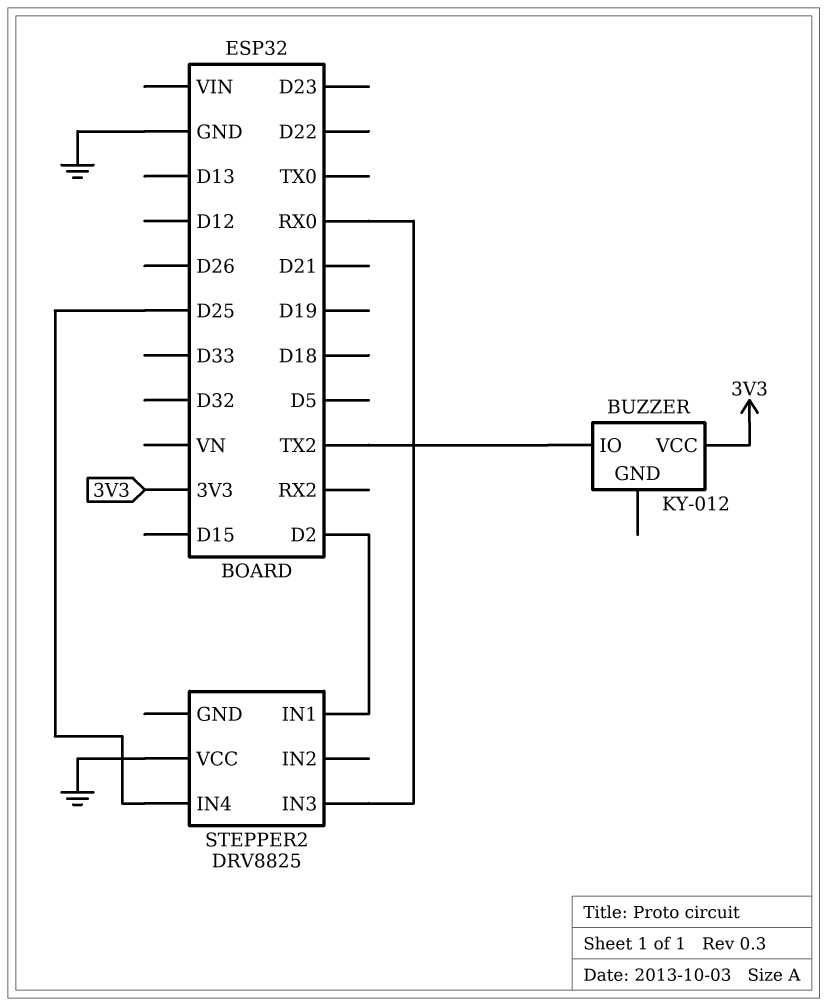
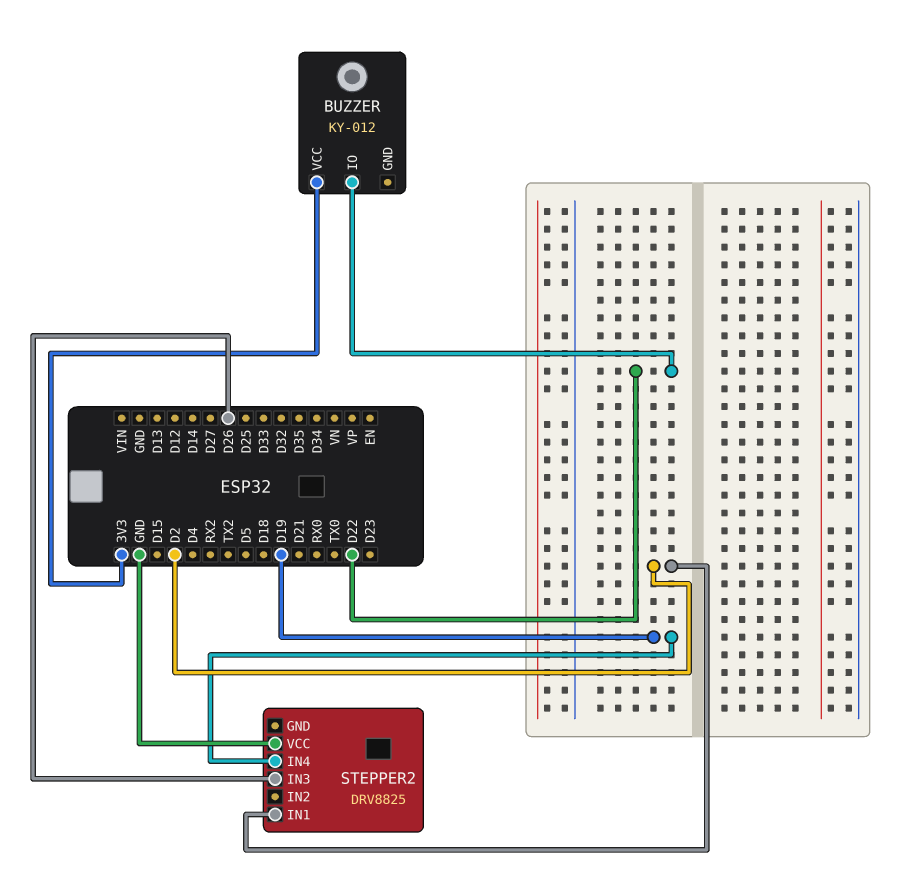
BUZZER pin IO: TX2 -> D22
STEPPER2 pin IN3: RX0 -> D26
STEPPER2 pin IN4: D25 -> D19

